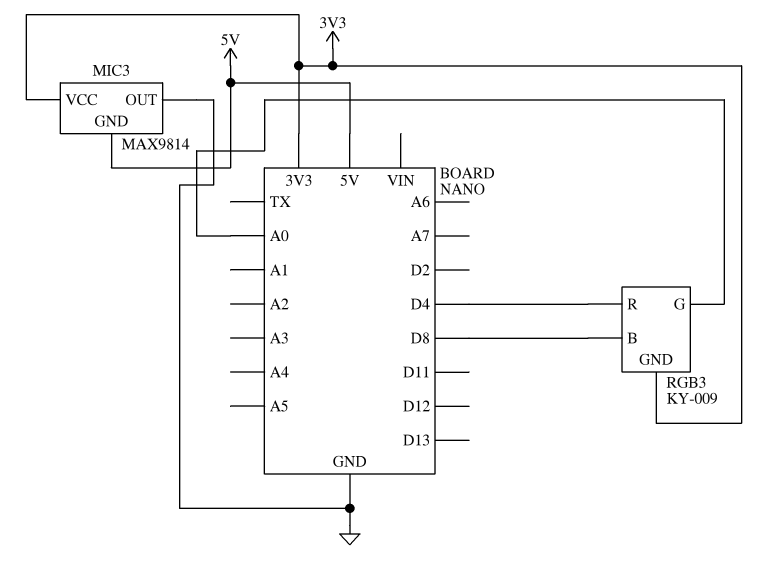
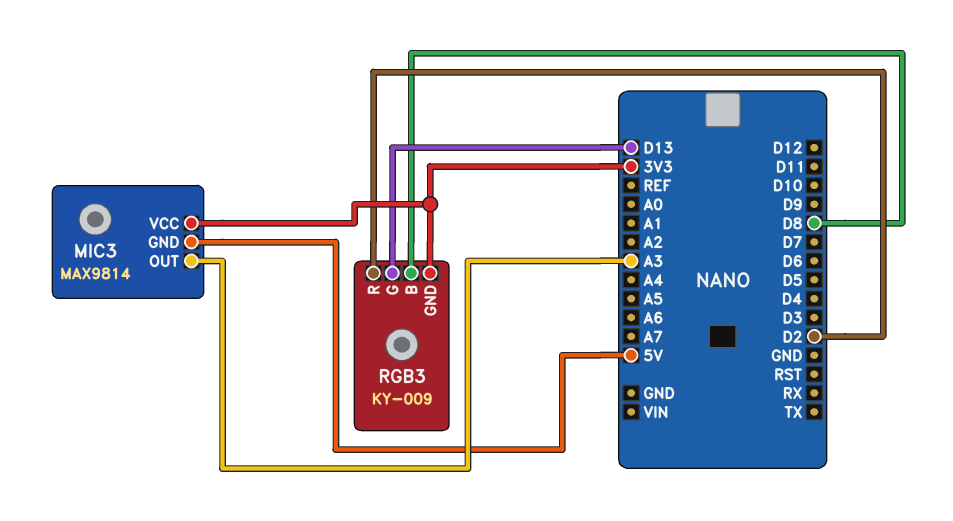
MIC3 pin OUT: GND -> A3
RGB3 pin G: A0 -> D13
RGB3 pin R: D4 -> D2

